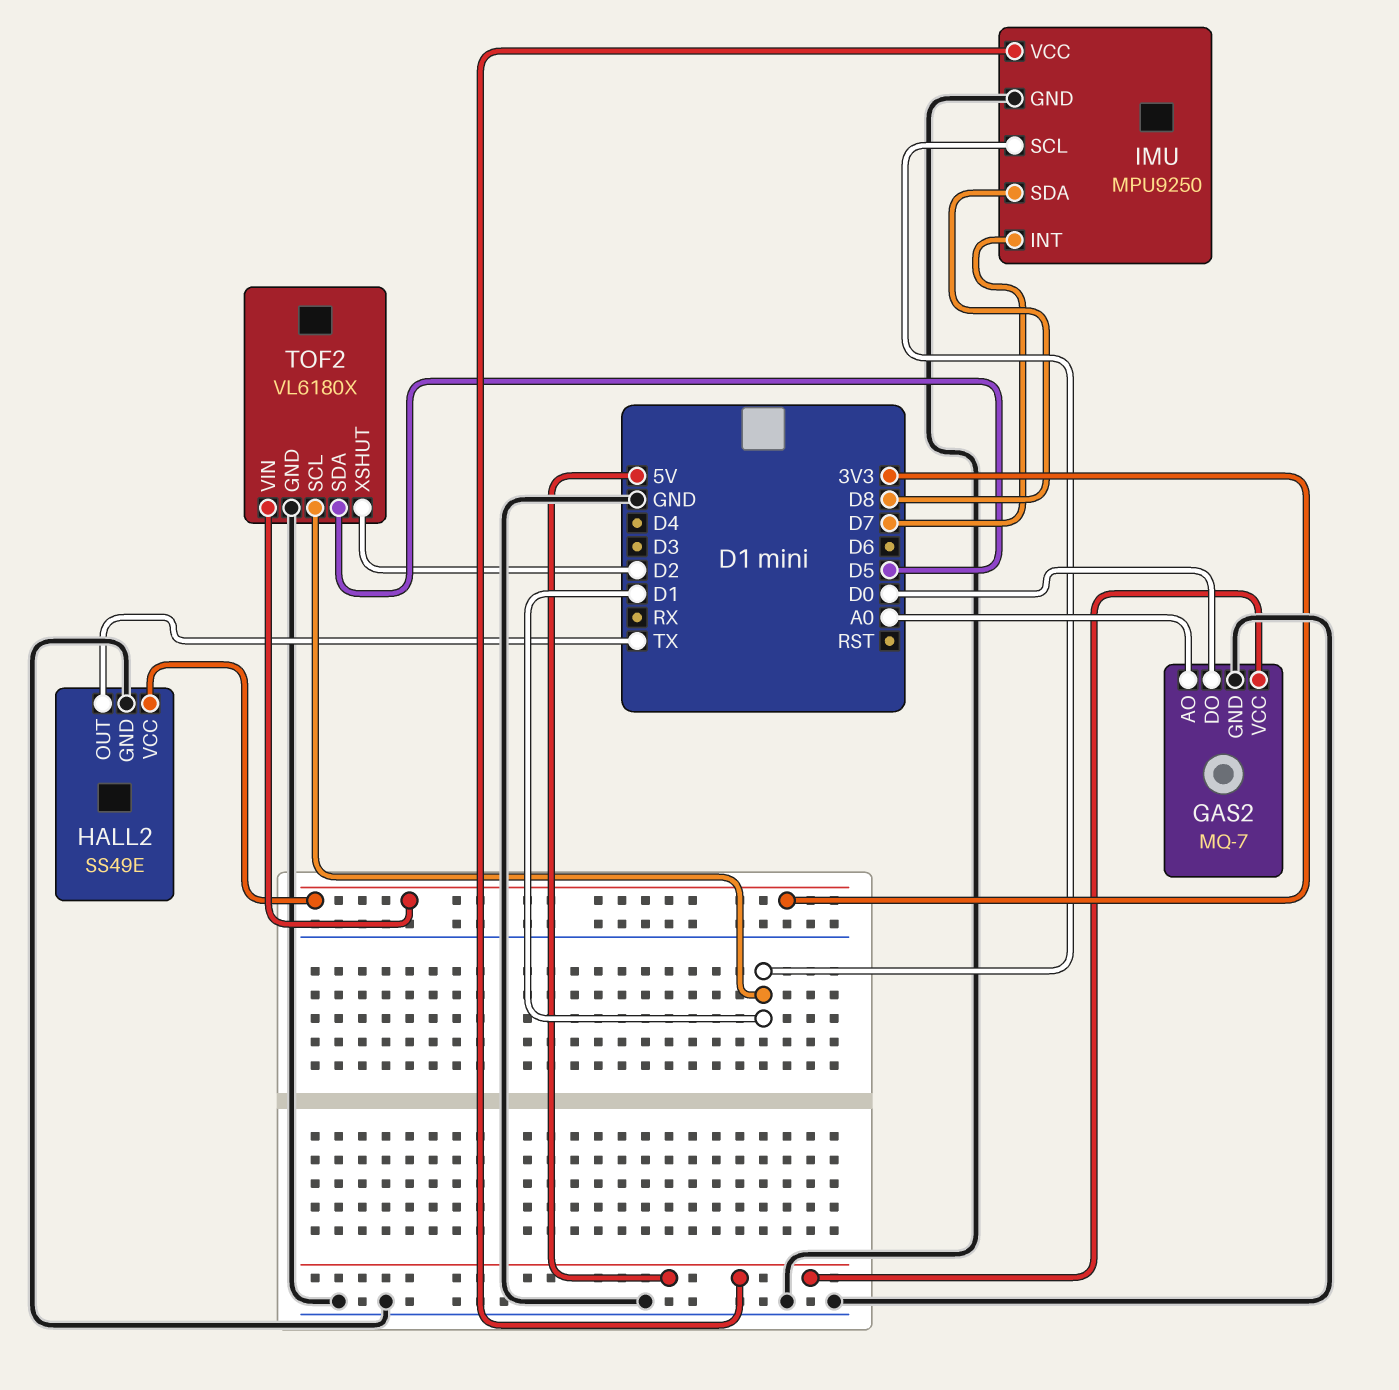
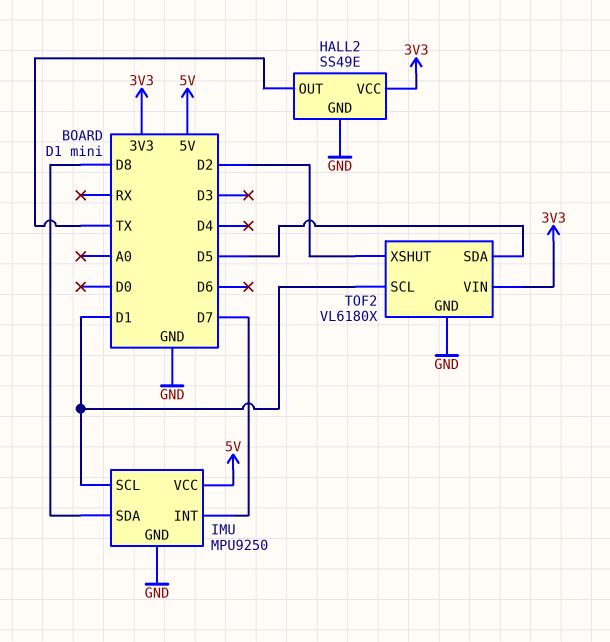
GAS2: MQ-7 -> none
GAS2 pin AO: A0 -> none
GAS2 pin DO: D0 -> none
GAS2 pin GND: GND -> none
GAS2 pin VCC: 5V -> none

